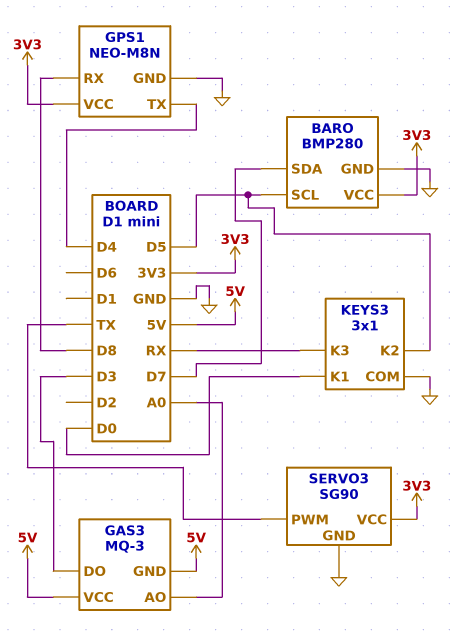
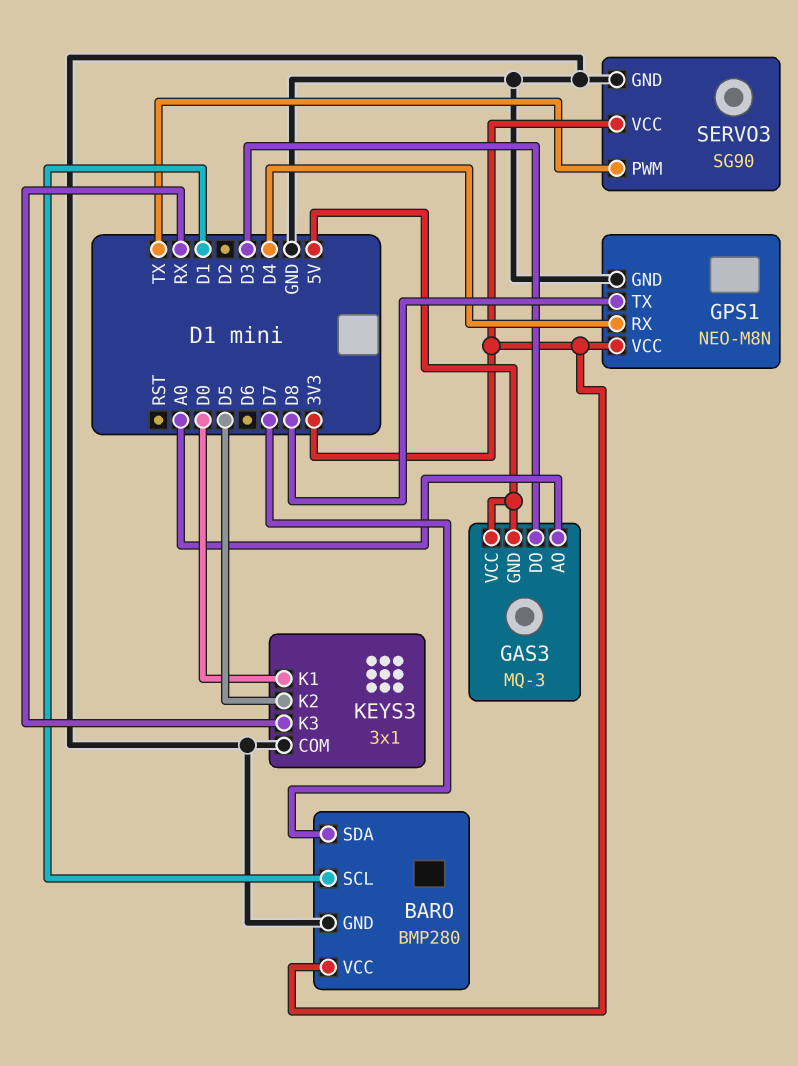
BARO pin SCL: D5 -> D1
GPS1 pin RX: D8 -> D4
GPS1 pin TX: D4 -> D8

